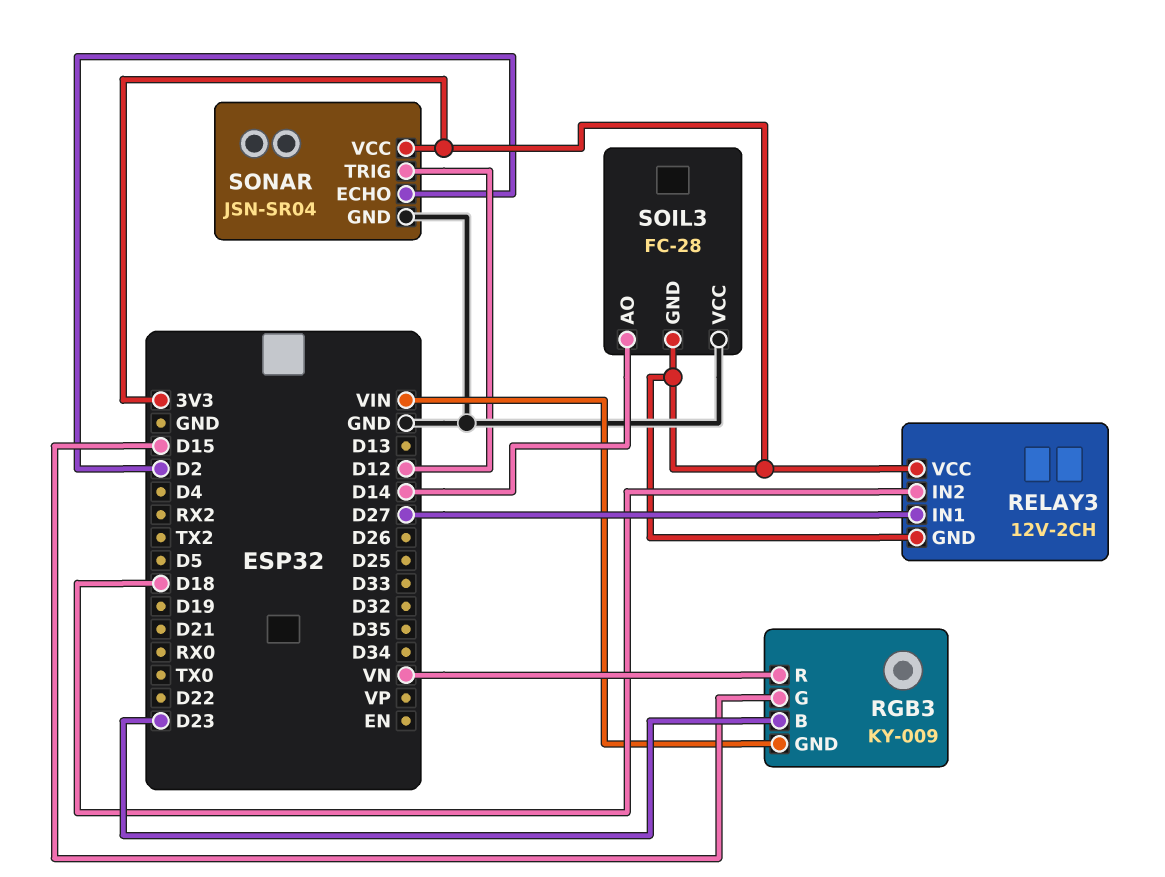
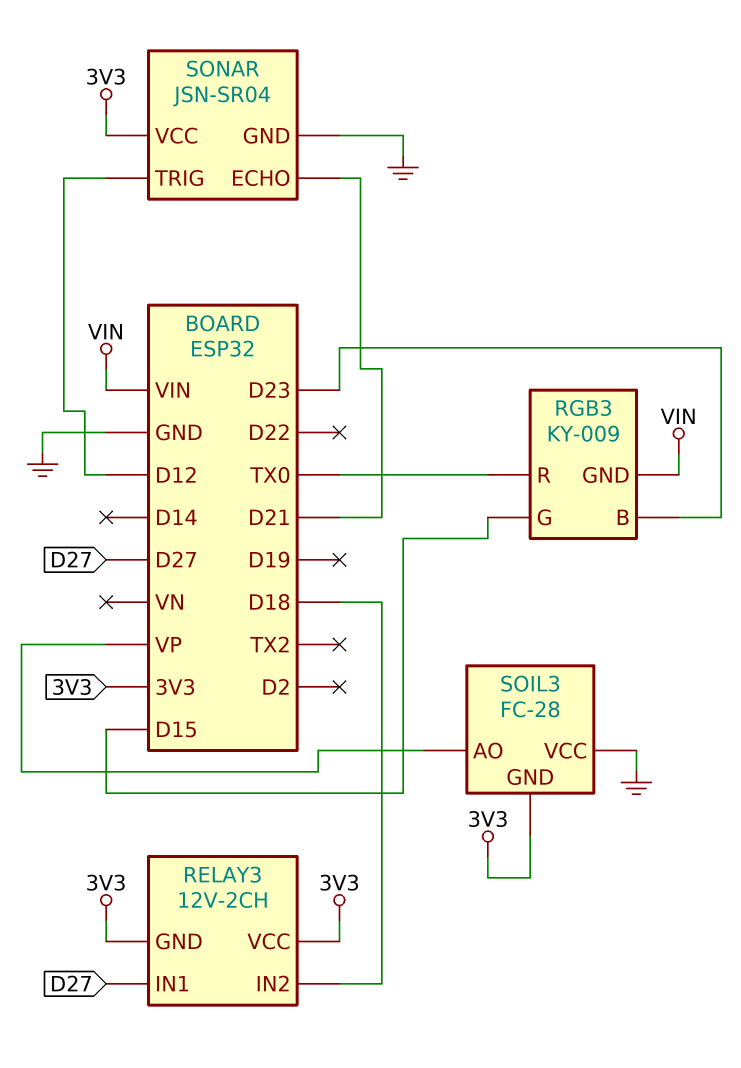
RGB3 pin R: VN -> TX0
SOIL3 pin AO: D14 -> VP
SONAR pin ECHO: D2 -> D21

